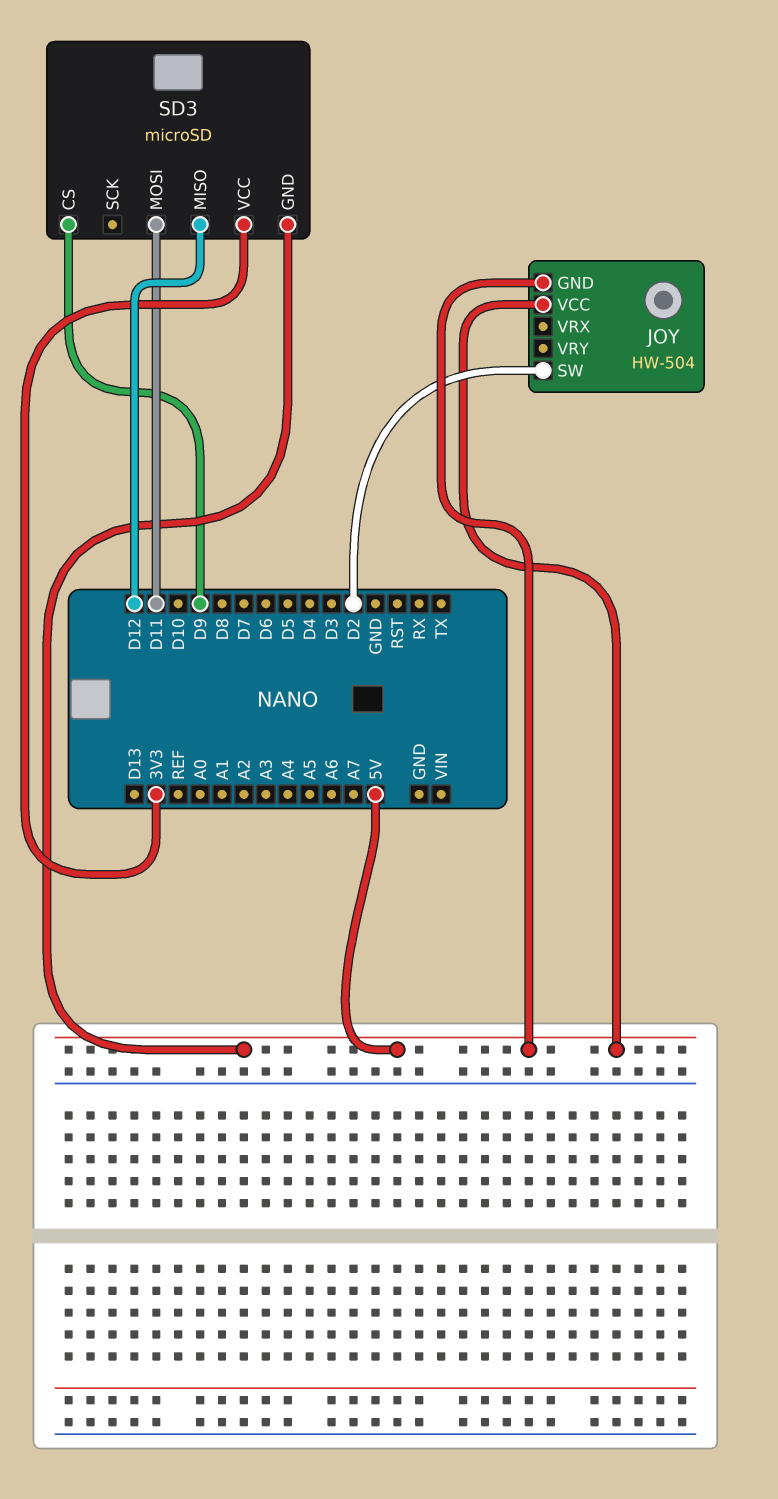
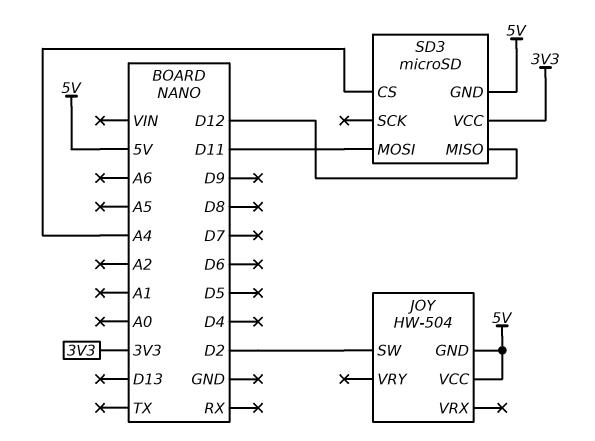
SD3 pin CS: D9 -> A4

